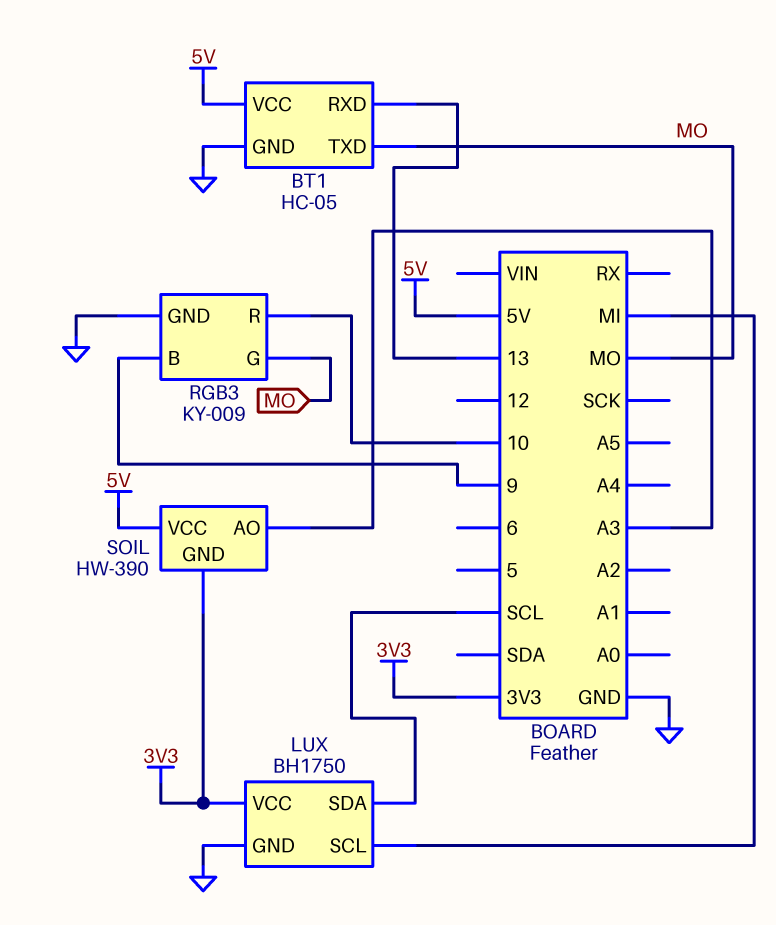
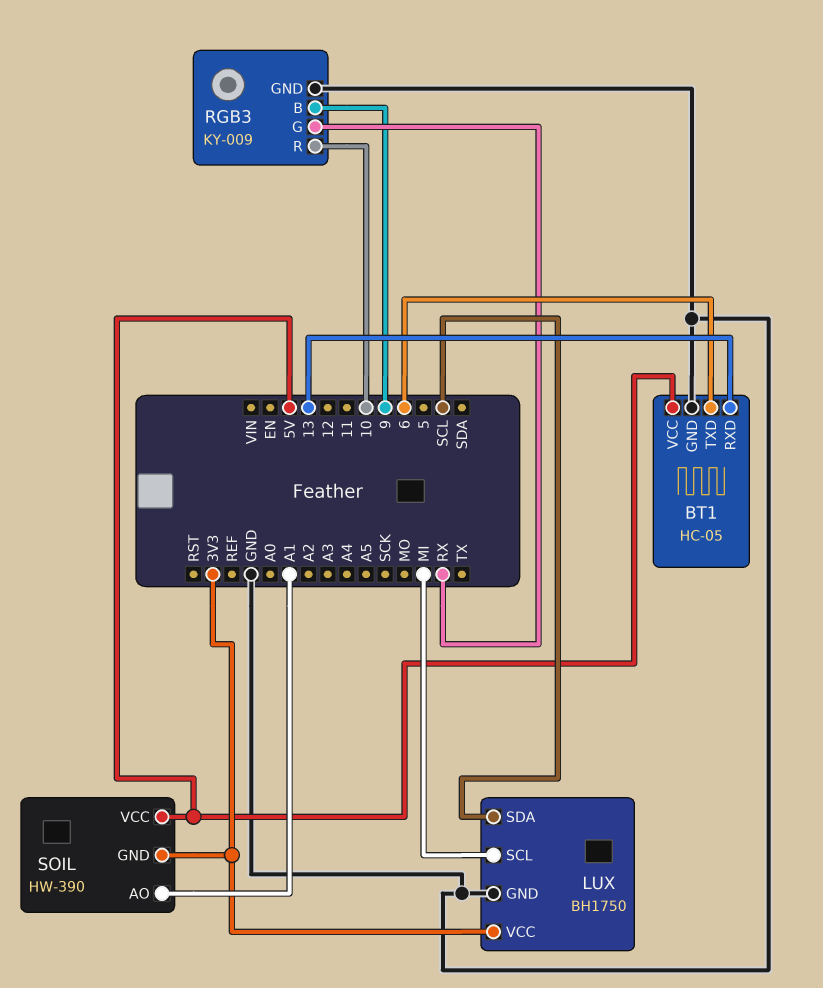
BT1 pin TXD: MO -> 6
RGB3 pin G: MO -> RX
SOIL pin AO: A3 -> A1

